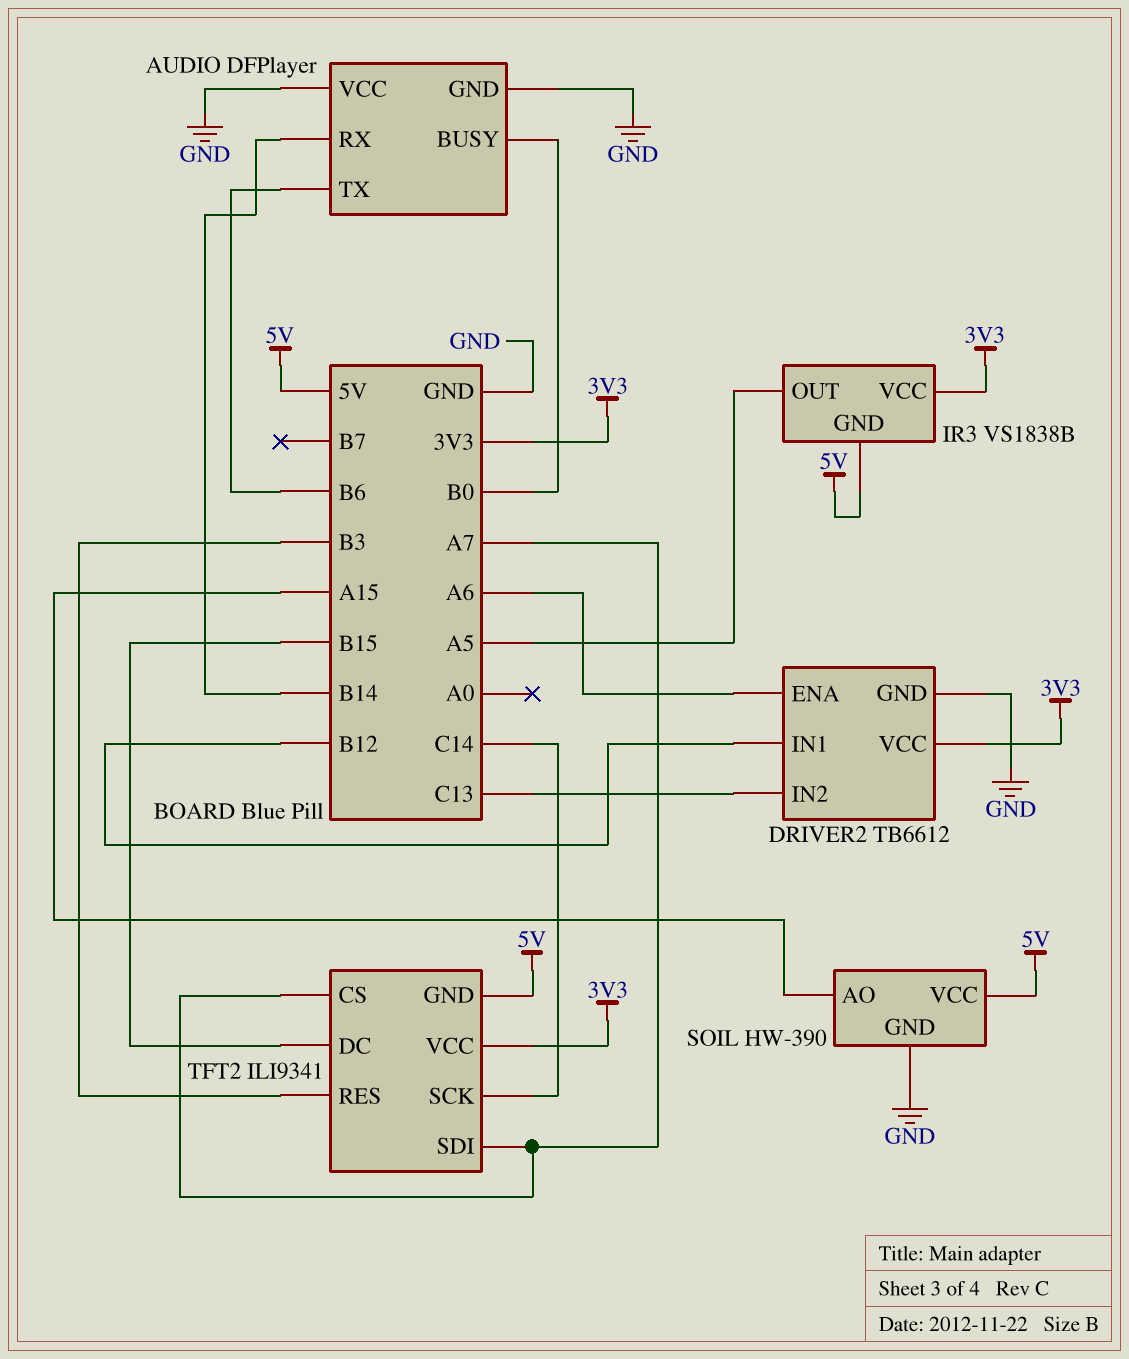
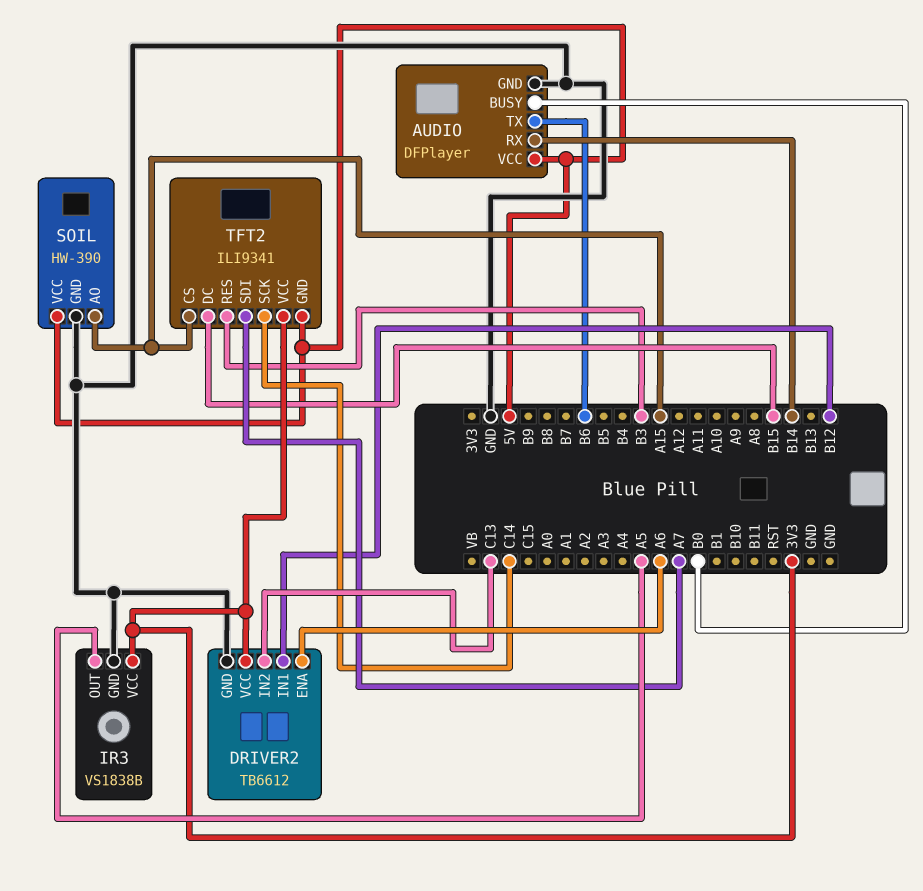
AUDIO pin VCC: GND -> 5V
IR3 pin GND: 5V -> GND
TFT2 pin CS: A7 -> A15

